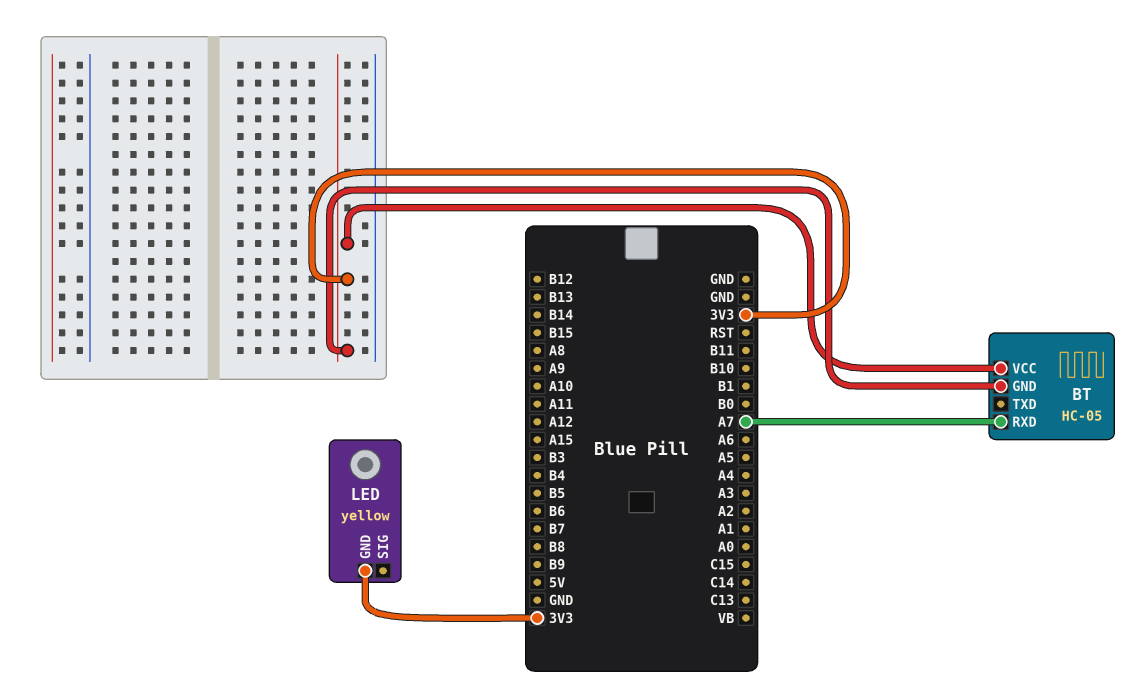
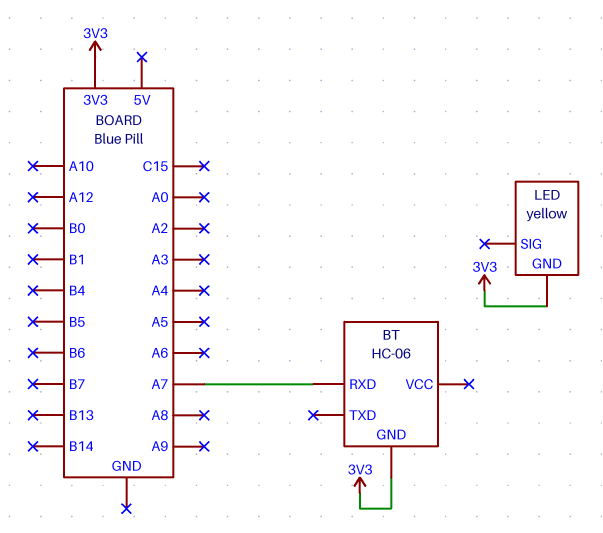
BT: HC-05 -> HC-06
BT pin VCC: 3V3 -> none

